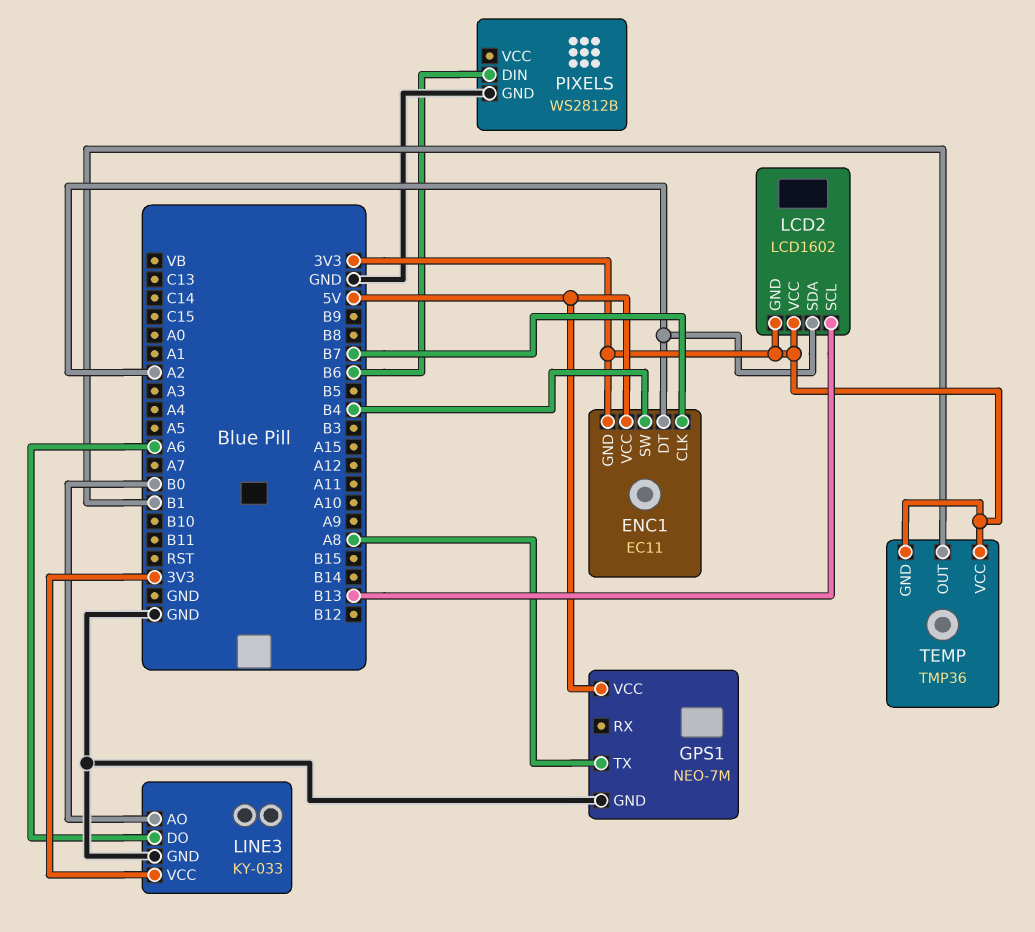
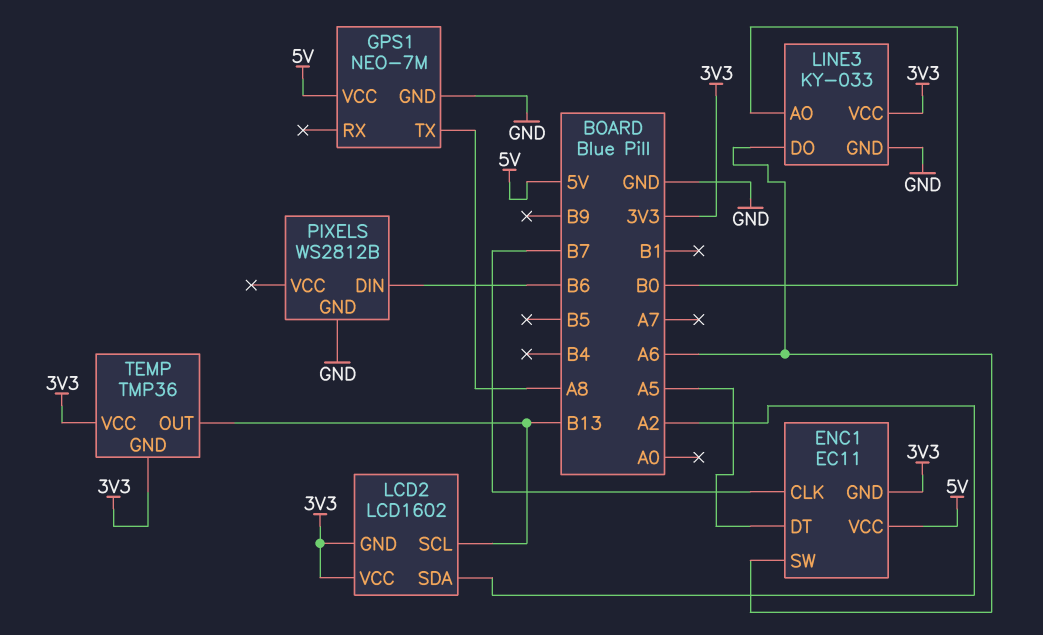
ENC1 pin DT: A2 -> A5
ENC1 pin SW: B4 -> A6
TEMP pin OUT: B1 -> B13

